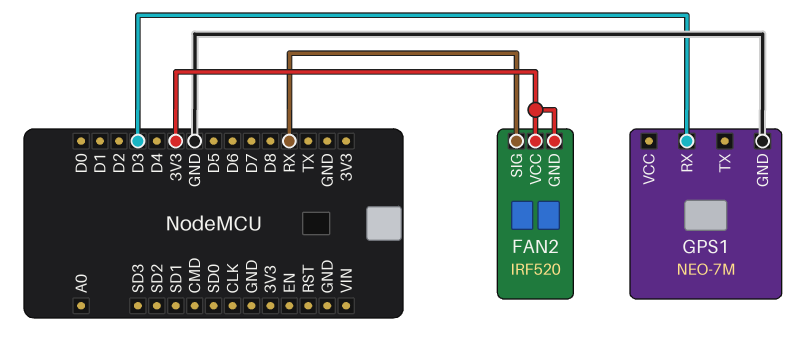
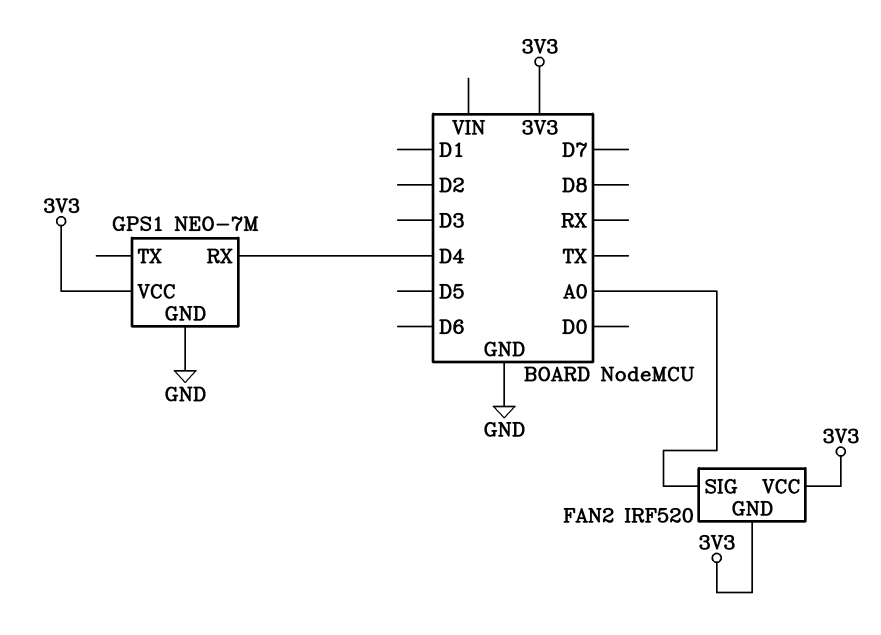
FAN2 pin SIG: RX -> A0
GPS1 pin RX: D3 -> D4
GPS1 pin VCC: none -> 3V3

